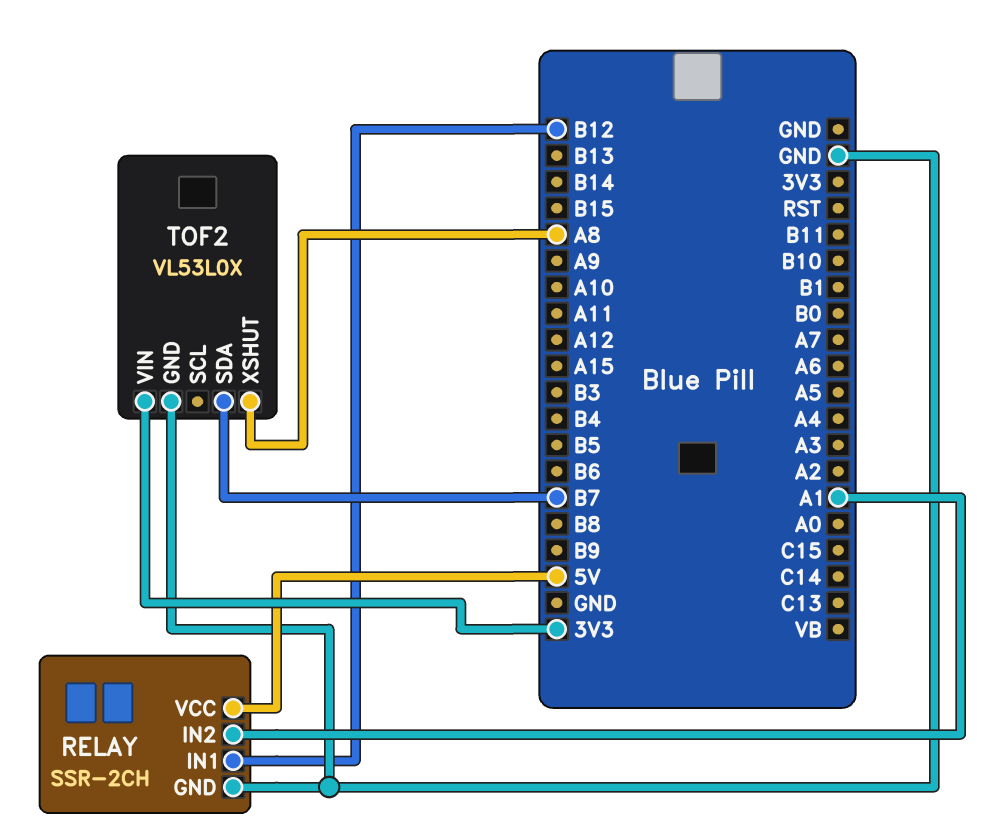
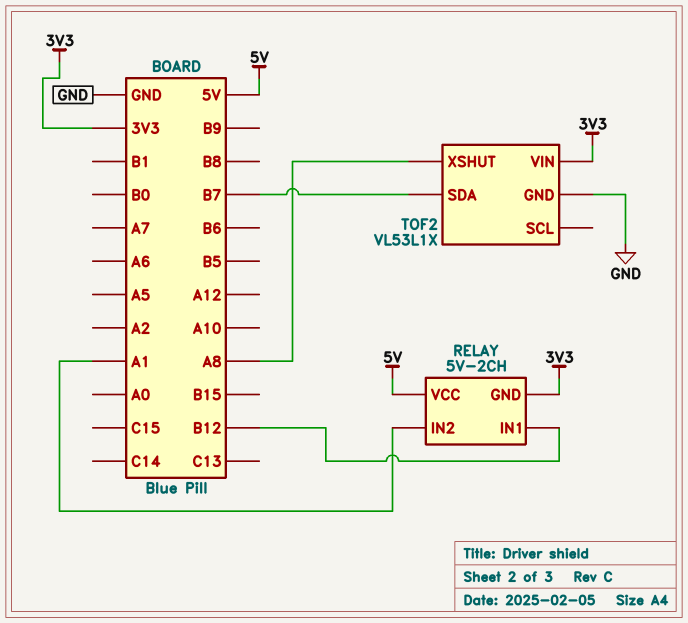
RELAY: SSR-2CH -> 5V-2CH
RELAY pin GND: GND -> 3V3
TOF2: VL53L0X -> VL53L1X

